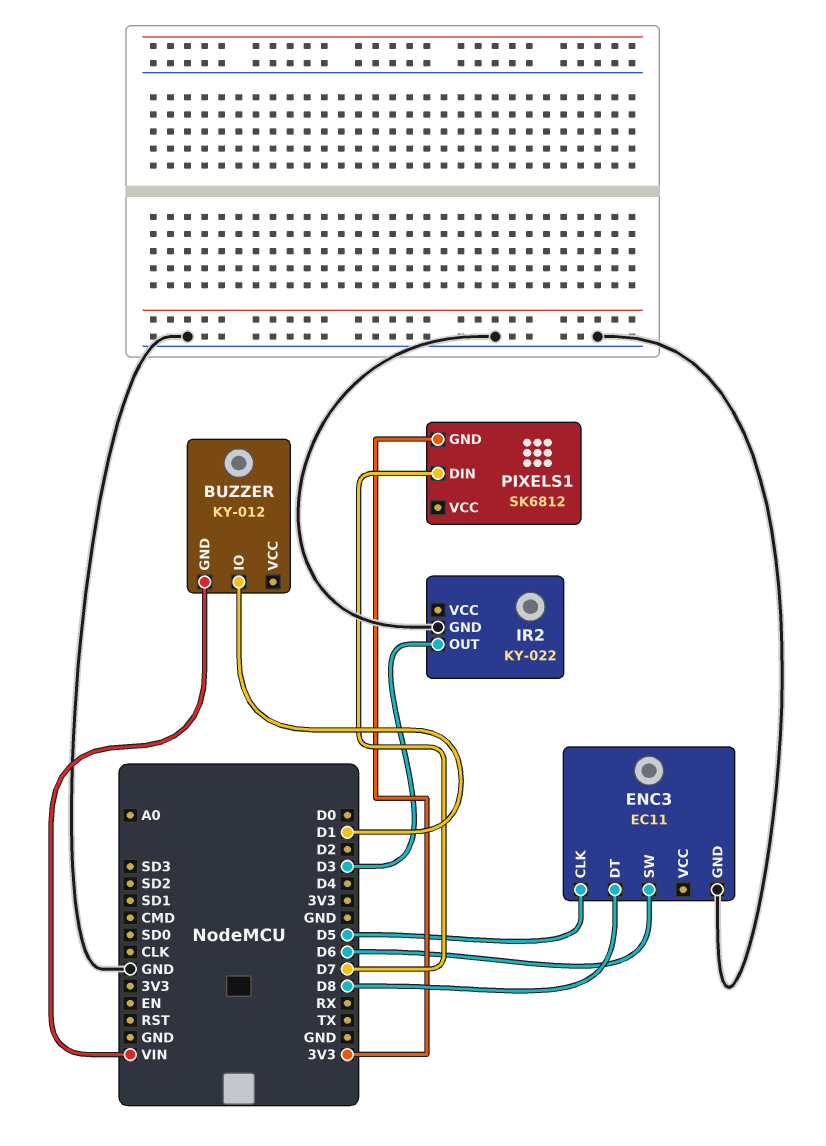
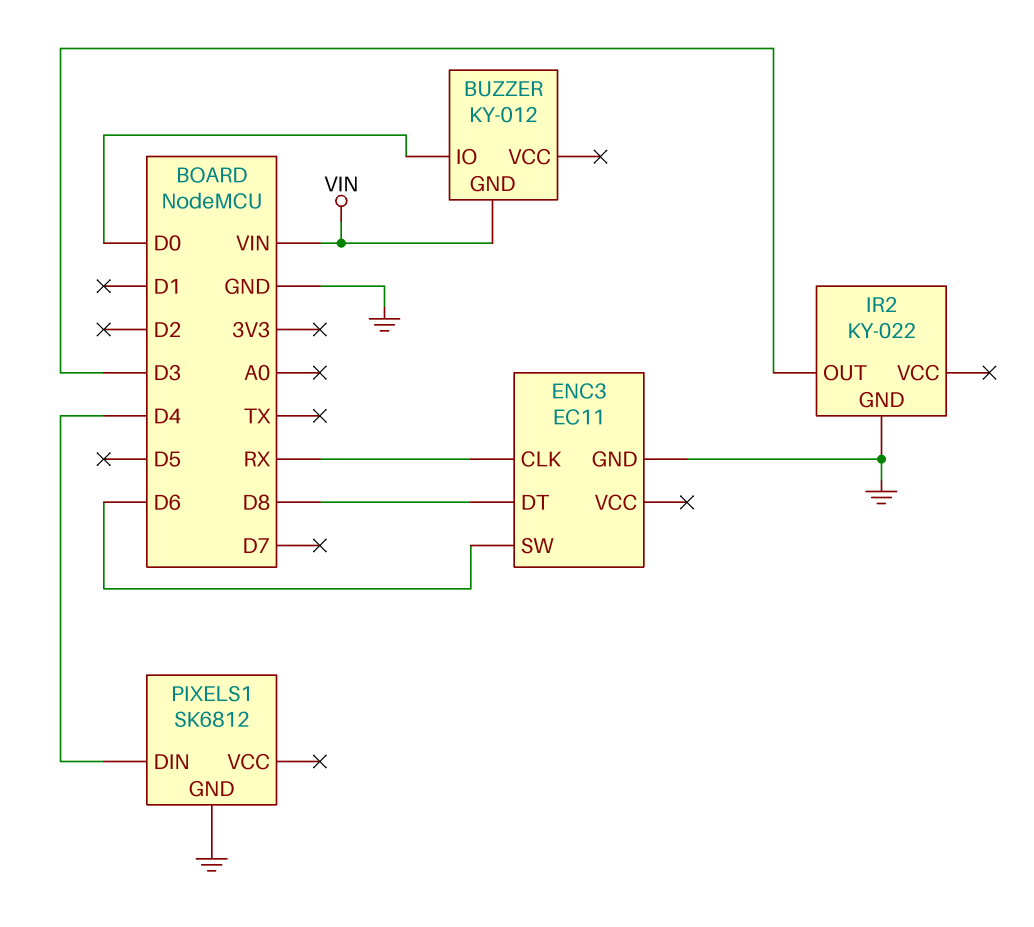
BUZZER pin IO: D1 -> D0
ENC3 pin CLK: D5 -> RX
PIXELS1 pin DIN: D7 -> D4
PIXELS1 pin GND: 3V3 -> GND

